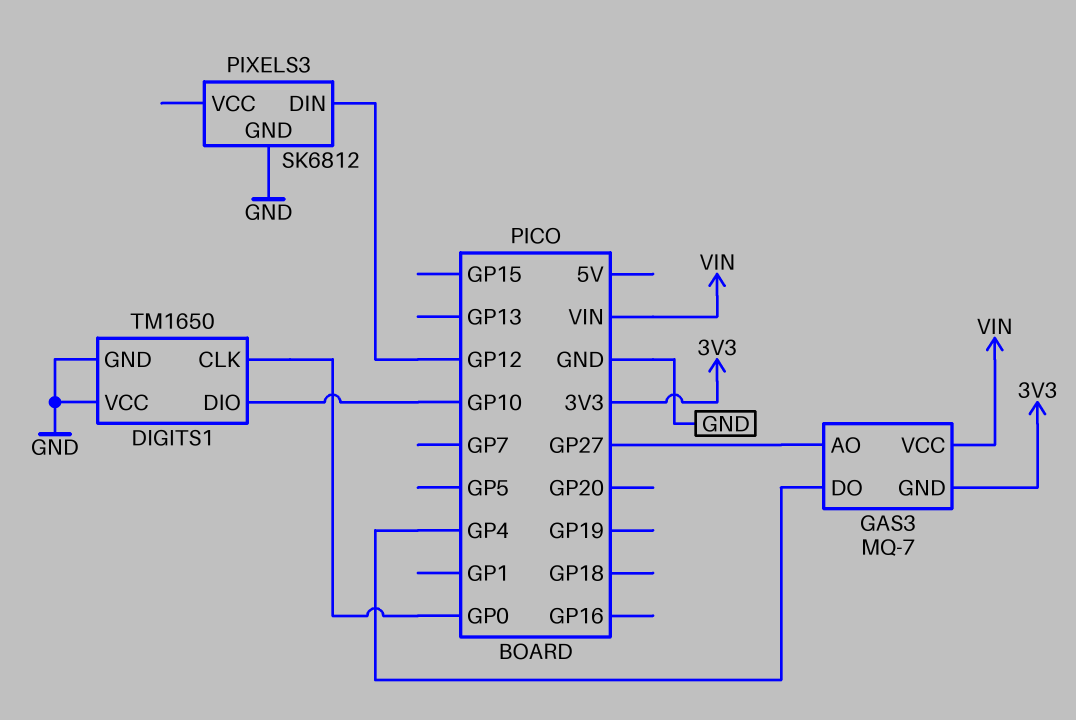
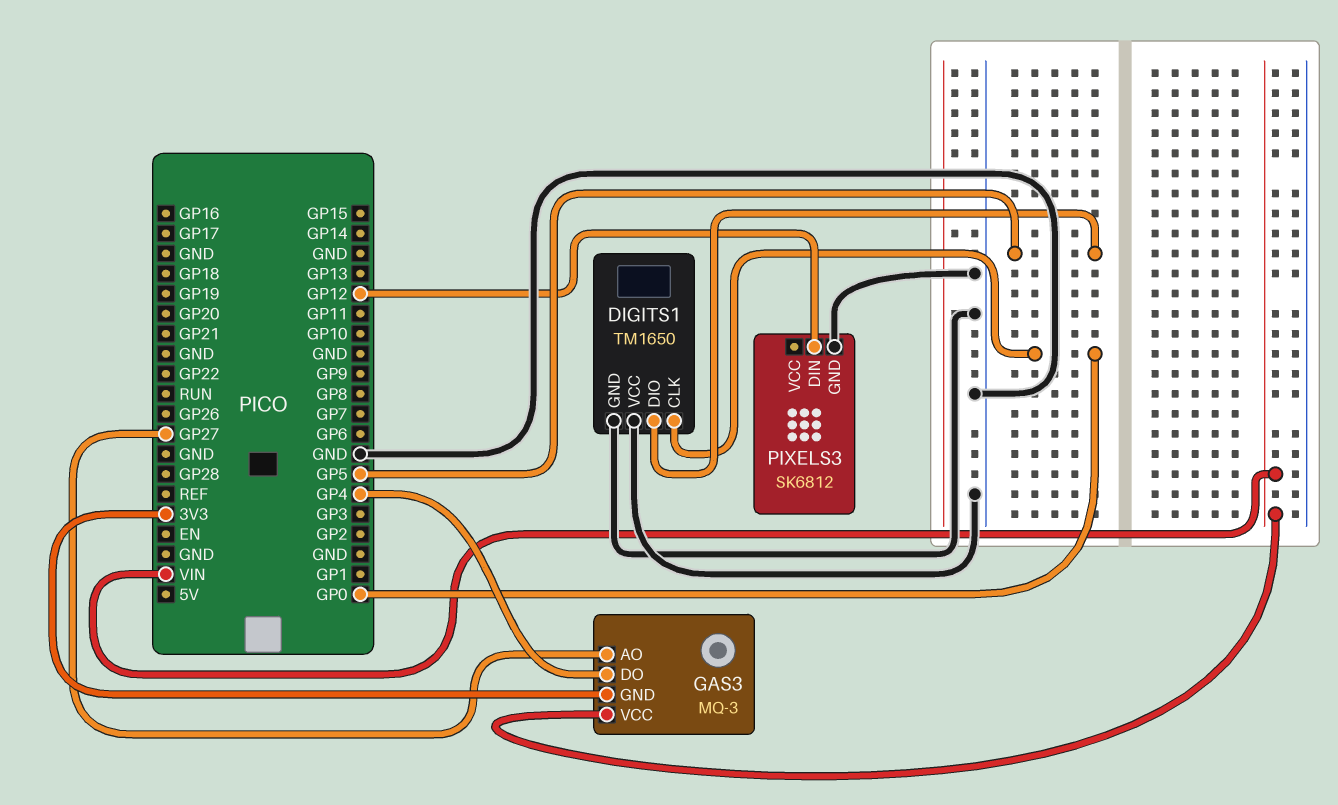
DIGITS1 pin DIO: GP10 -> GP5
GAS3: MQ-7 -> MQ-3

